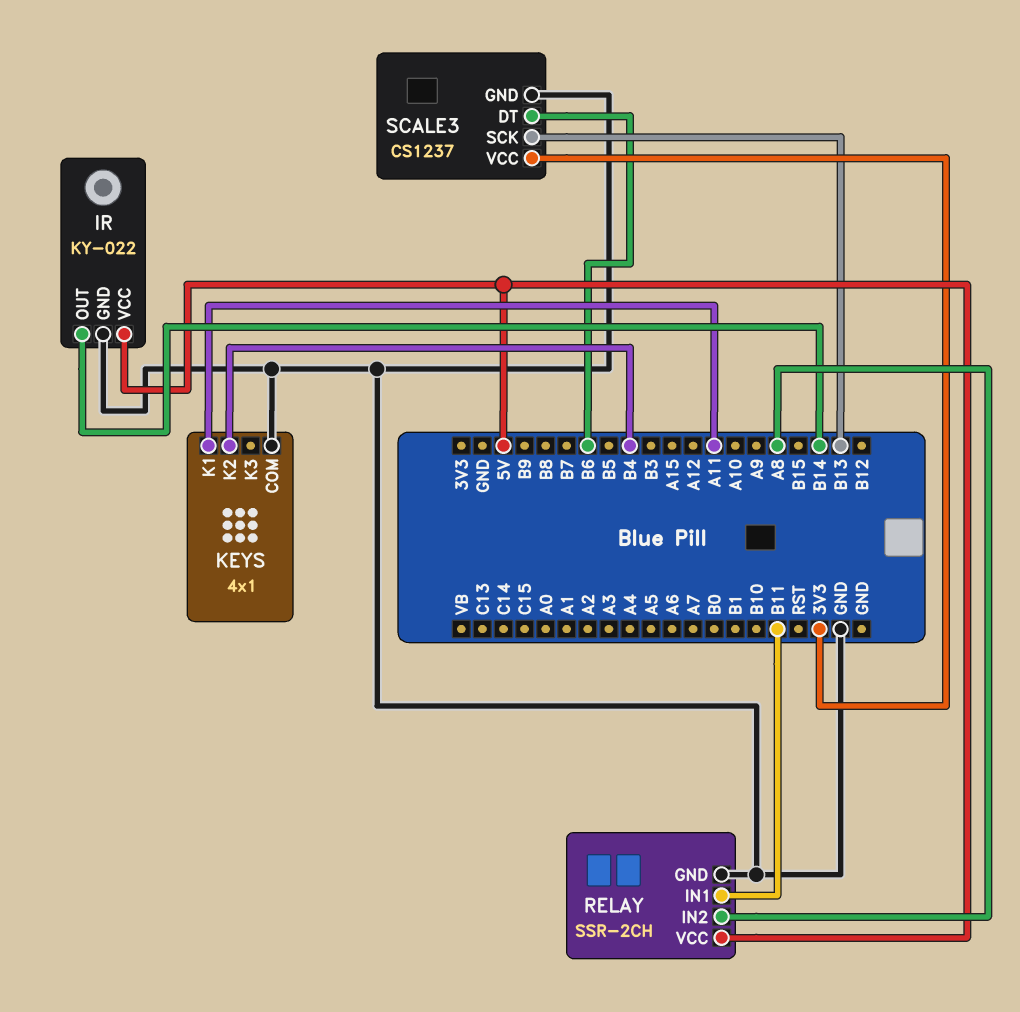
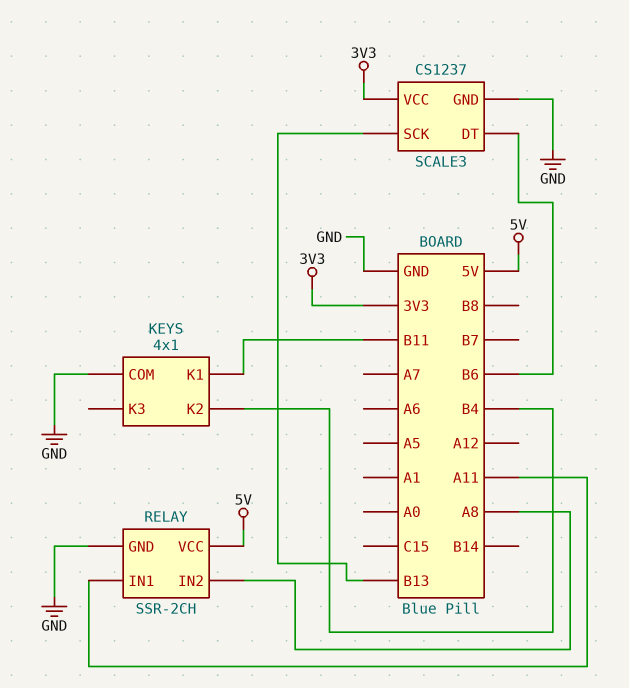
IR: KY-022 -> none
IR pin GND: GND -> none
IR pin OUT: B14 -> none
IR pin VCC: 5V -> none
KEYS pin K1: A11 -> B11
RELAY pin IN1: B11 -> A11

